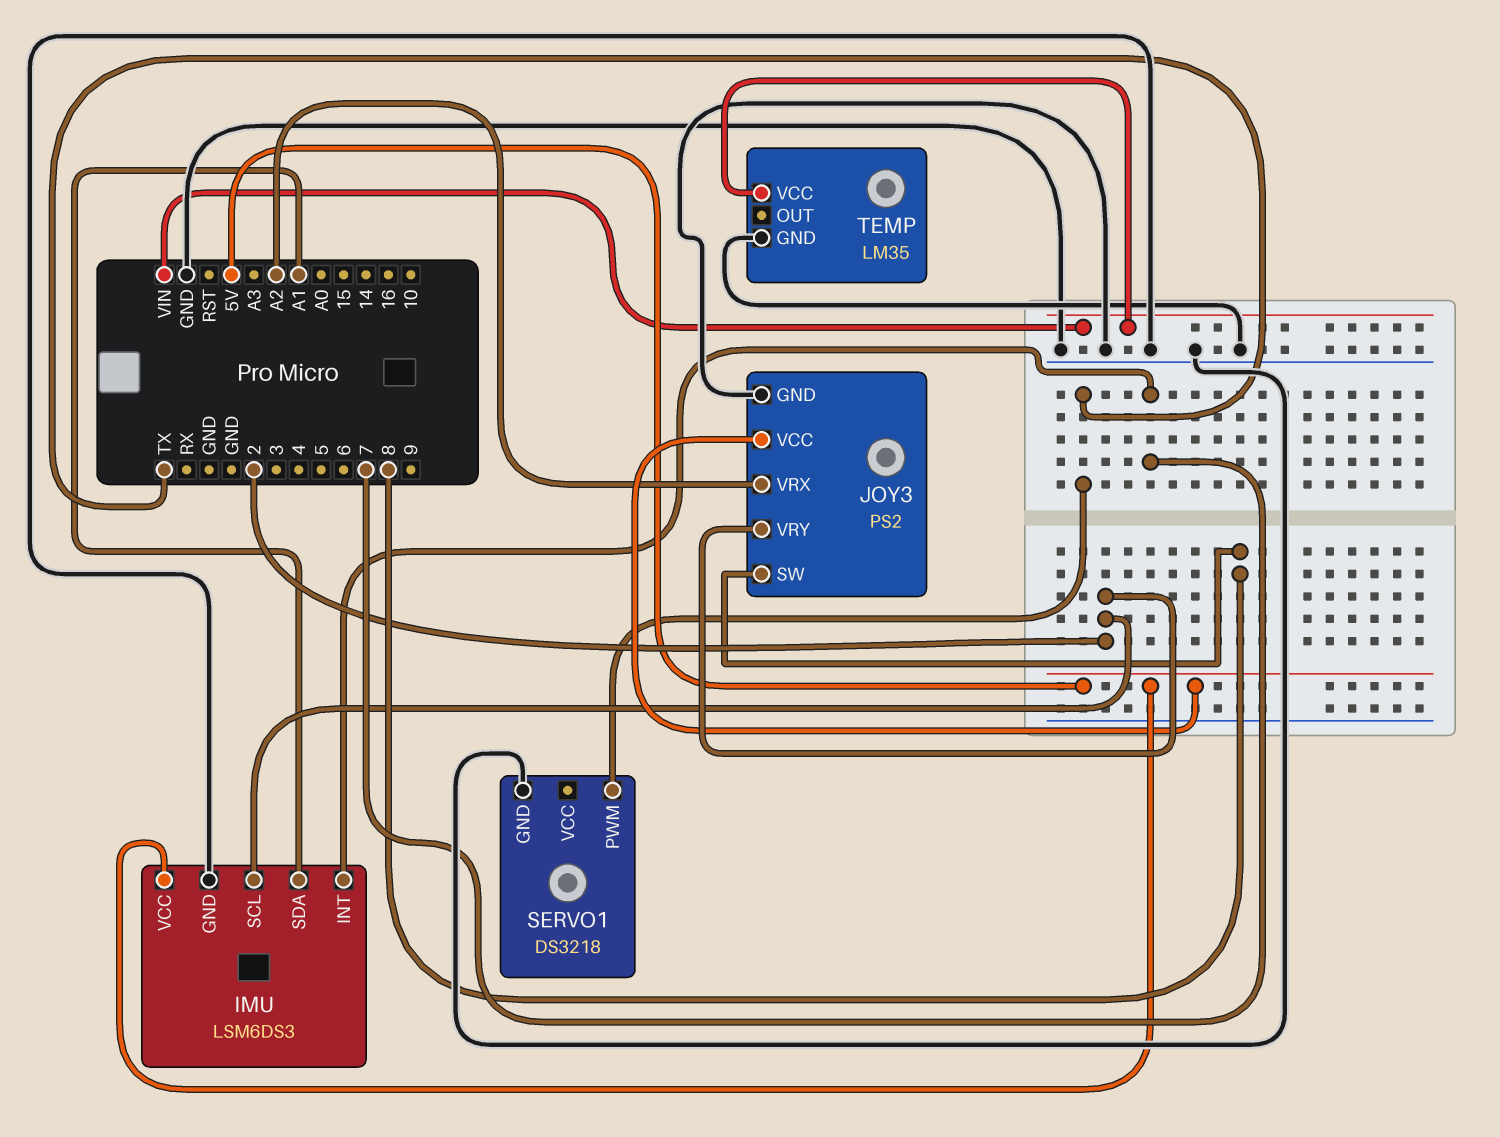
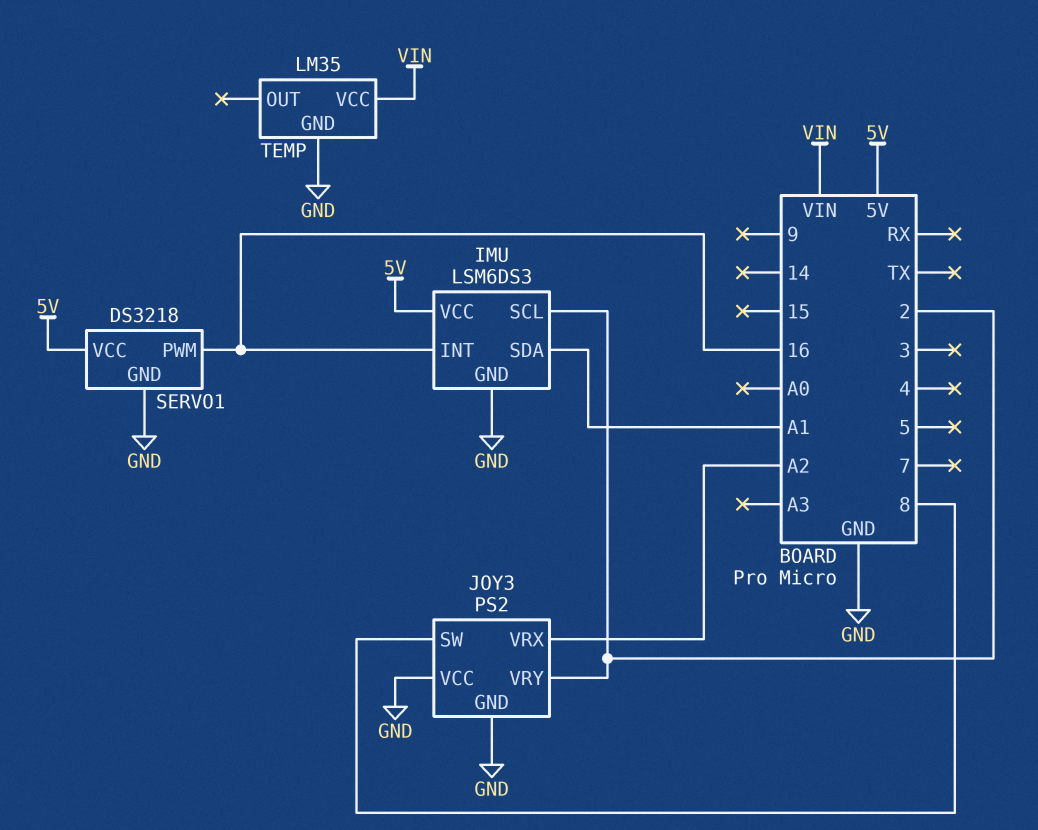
IMU pin INT: 7 -> 16
JOY3 pin VCC: 5V -> GND
SERVO1 pin PWM: TX -> 16
SERVO1 pin VCC: none -> 5V

